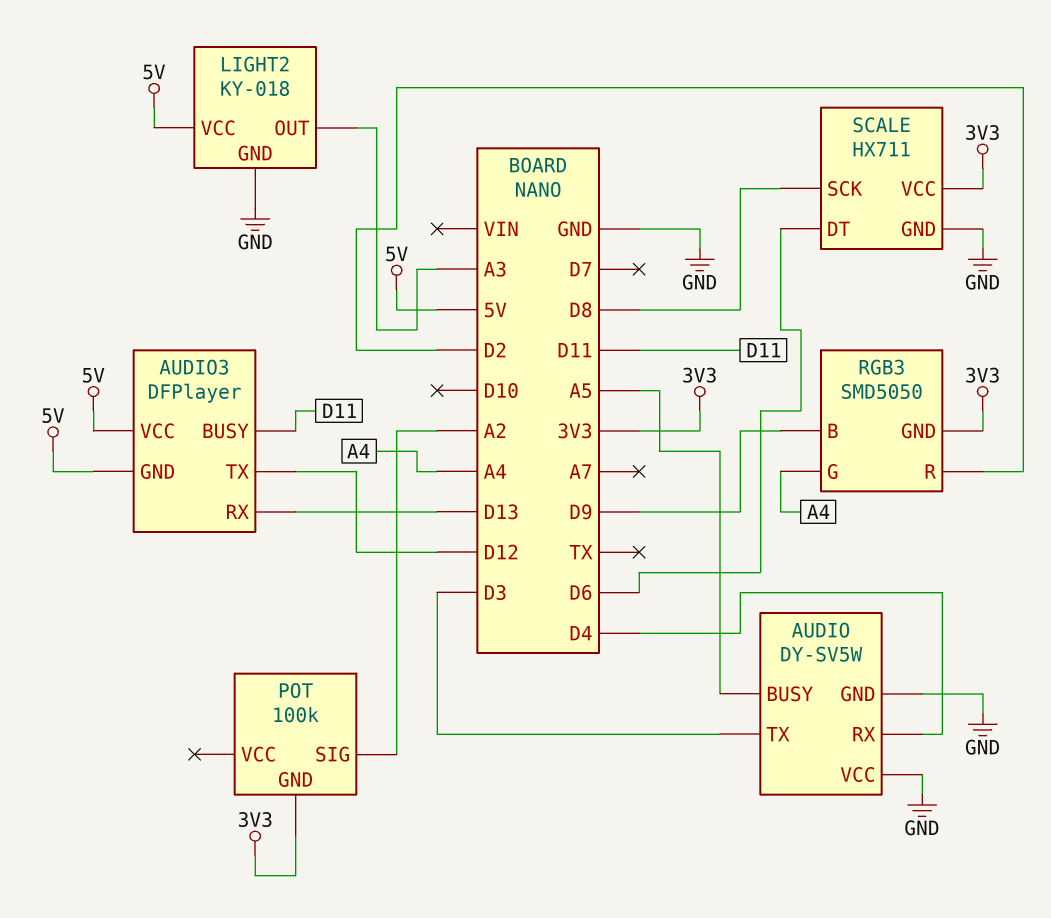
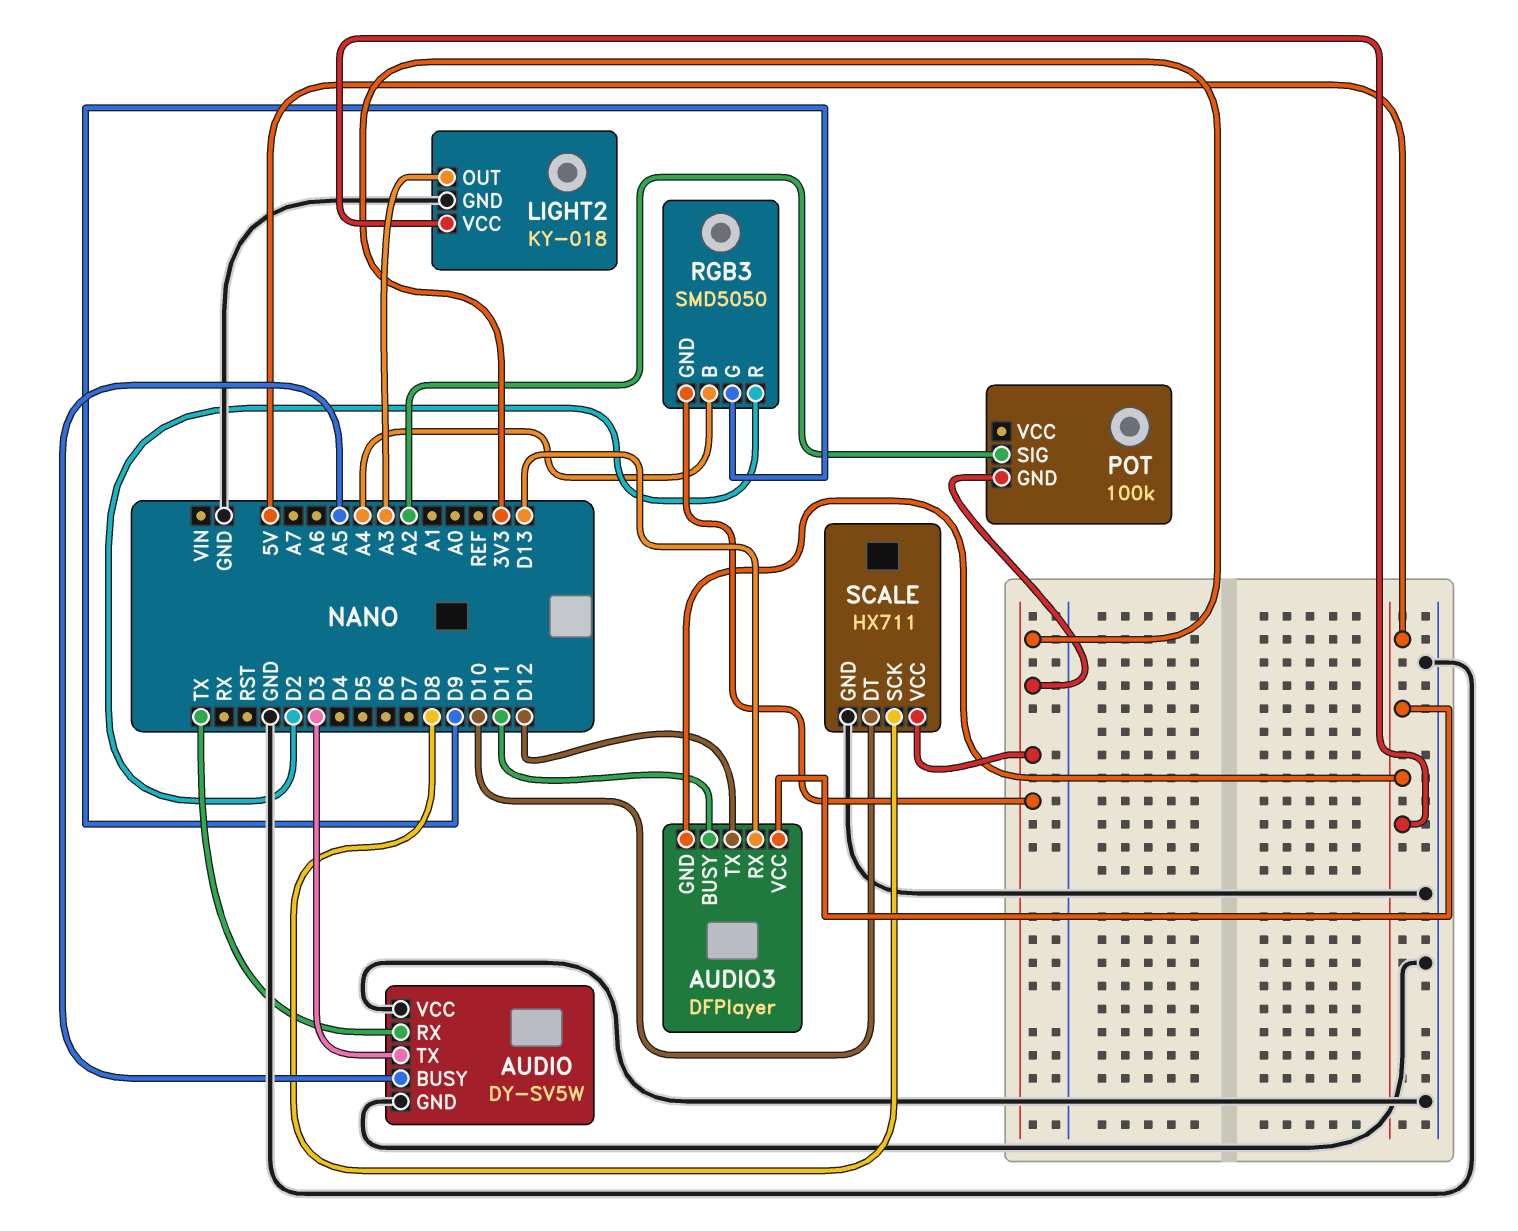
AUDIO pin RX: D4 -> TX
RGB3 pin B: D9 -> A4
RGB3 pin G: A4 -> D9
SCALE pin DT: D6 -> D10

